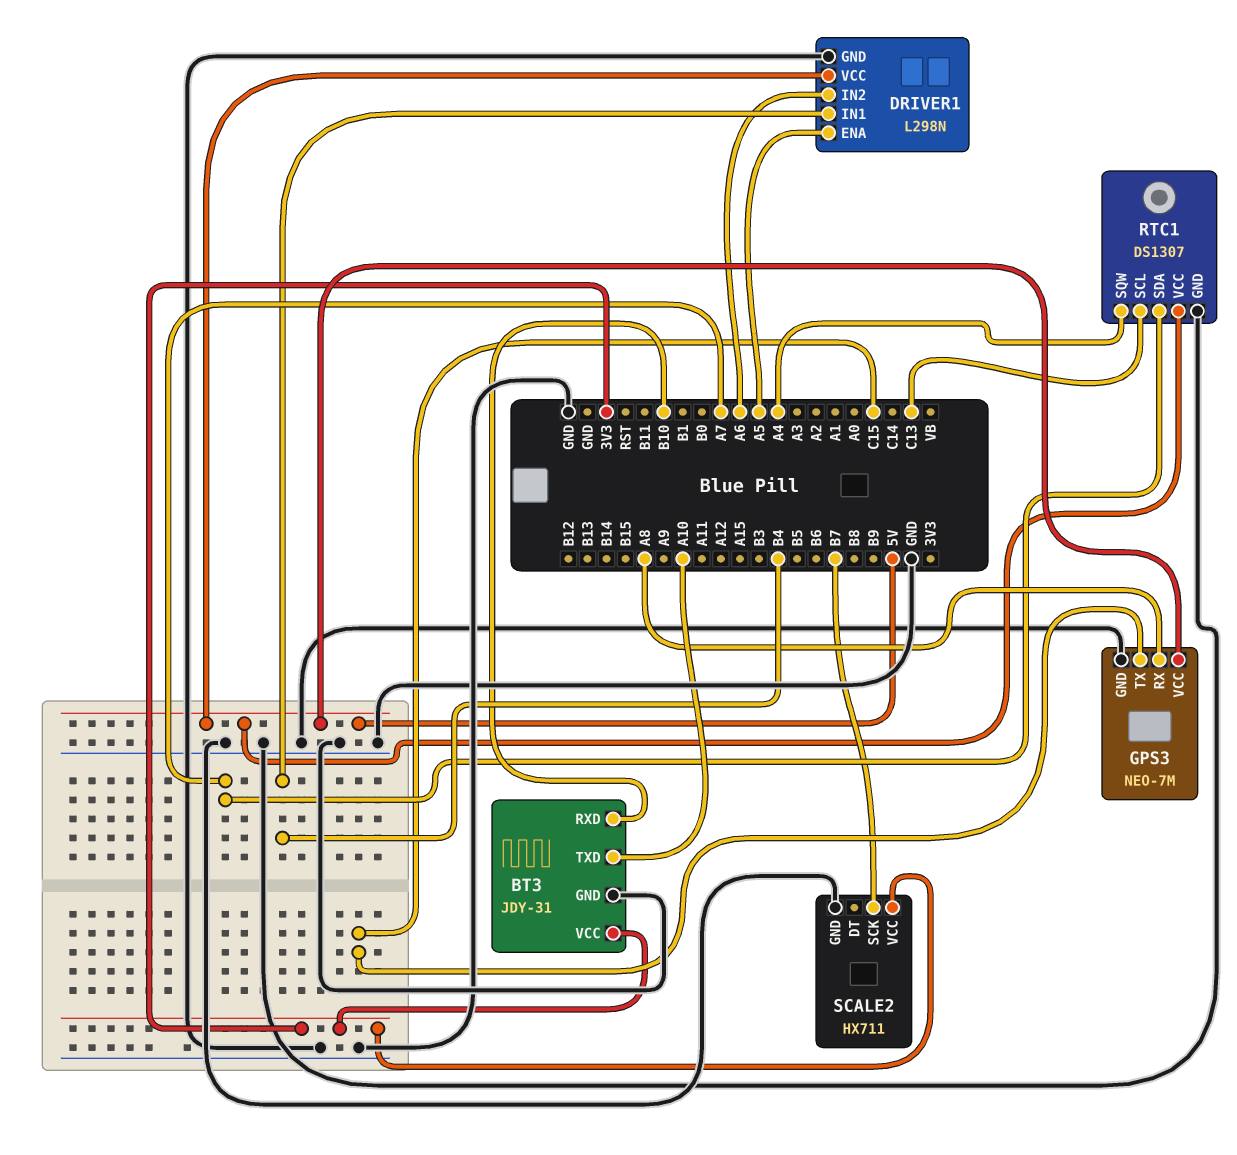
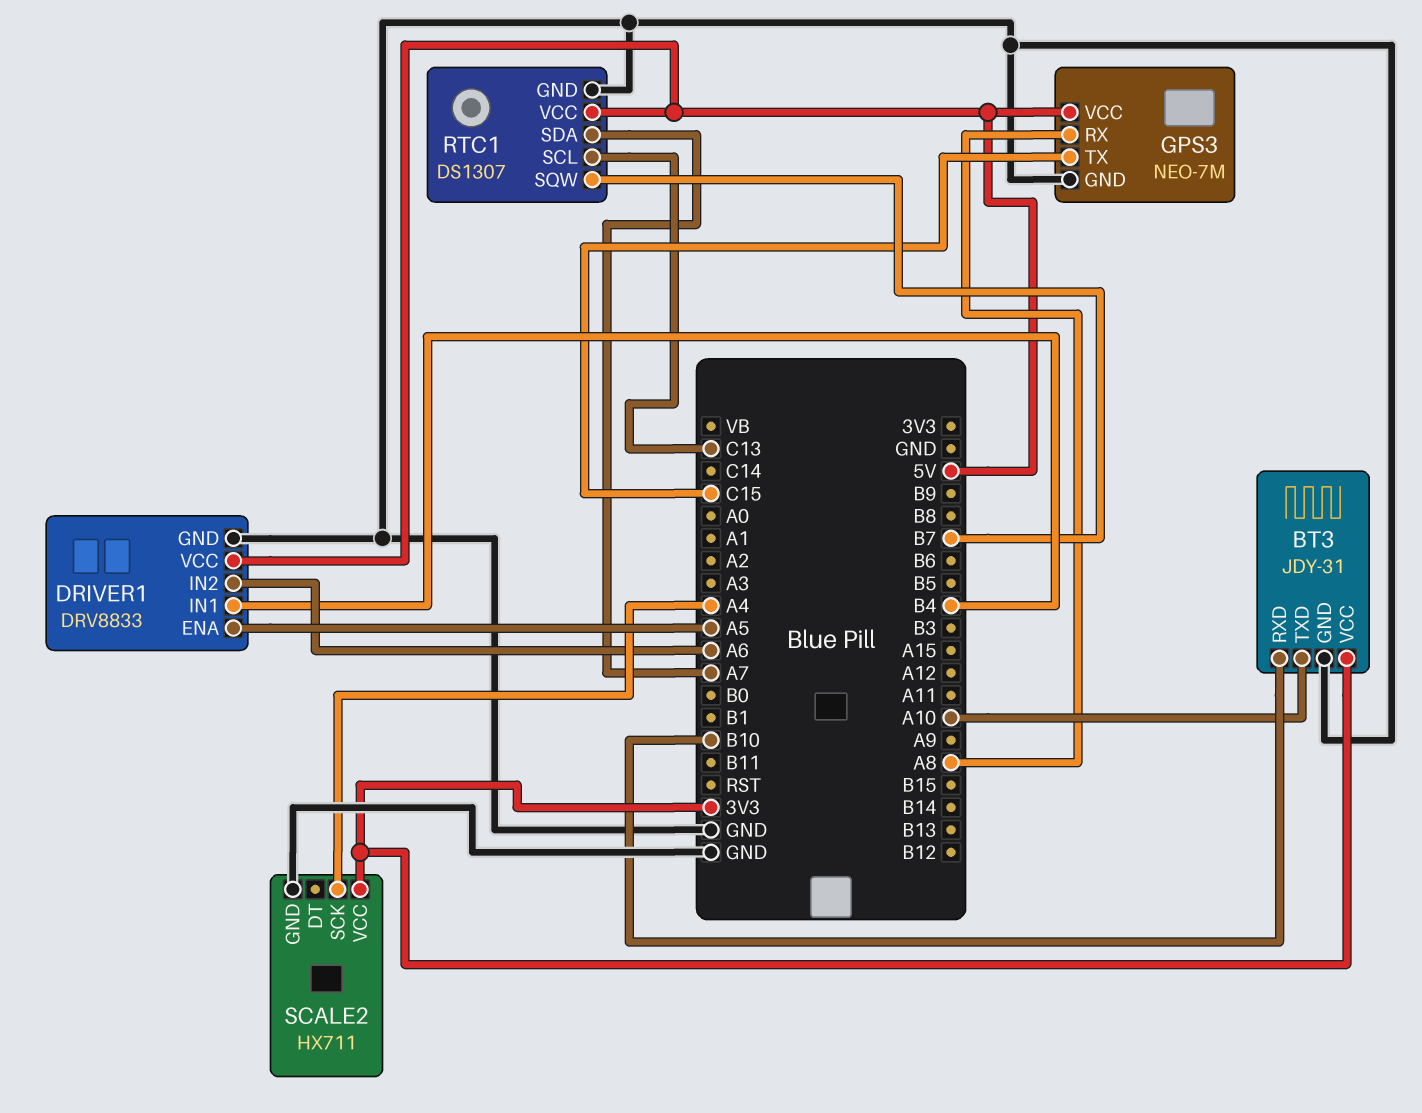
DRIVER1: L298N -> DRV8833
RTC1 pin SQW: A4 -> B7
SCALE2 pin SCK: B7 -> A4

